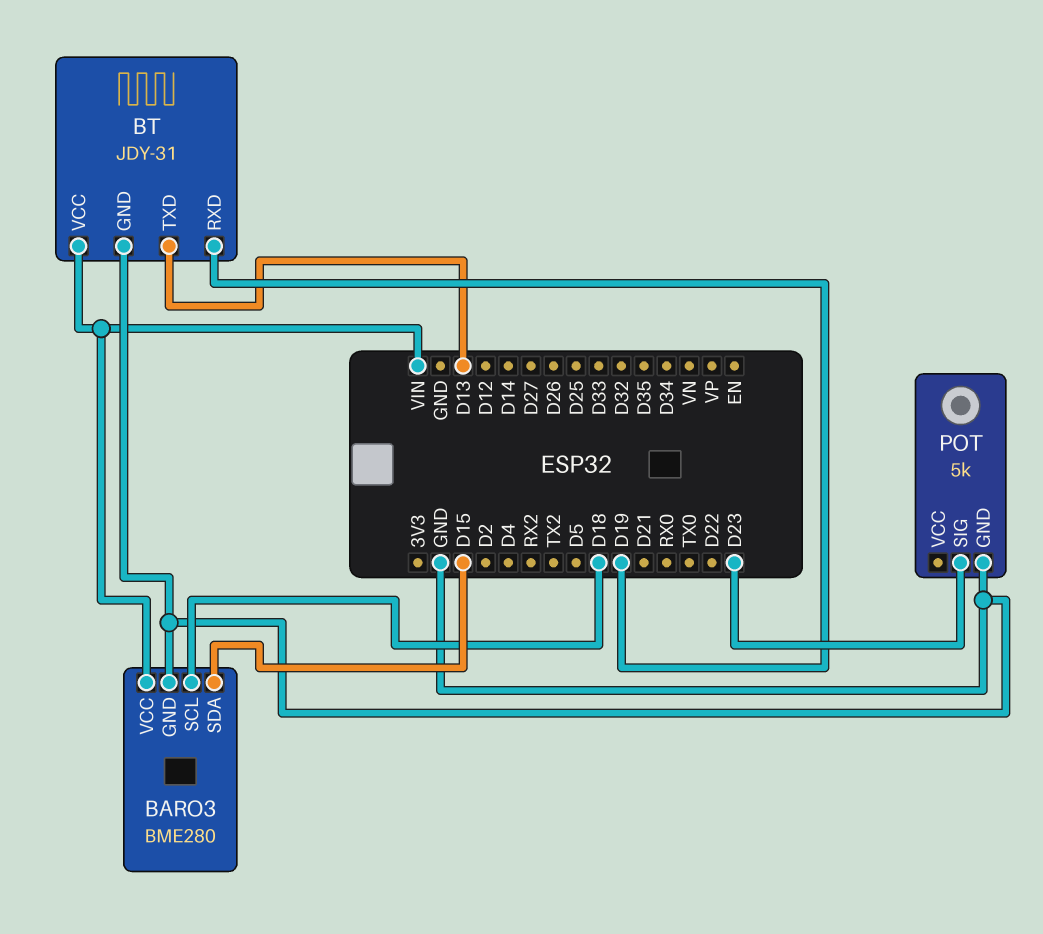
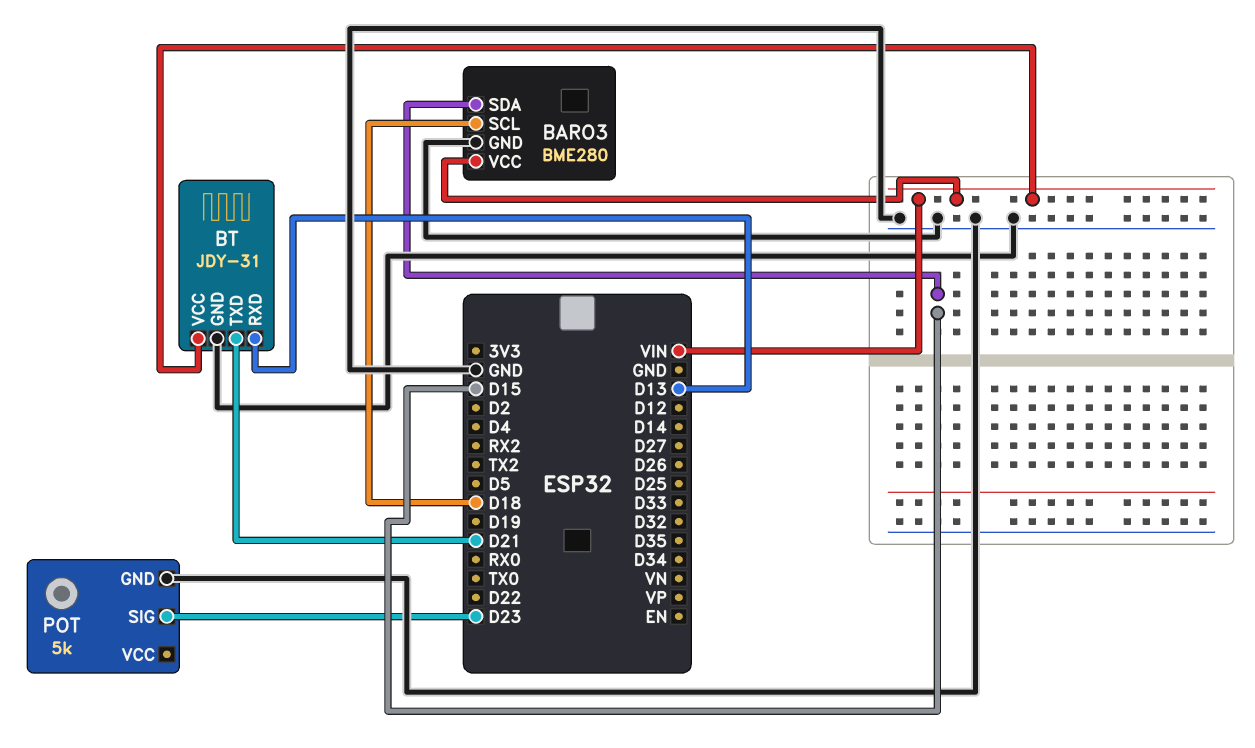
BT pin RXD: D19 -> D13
BT pin TXD: D13 -> D21

